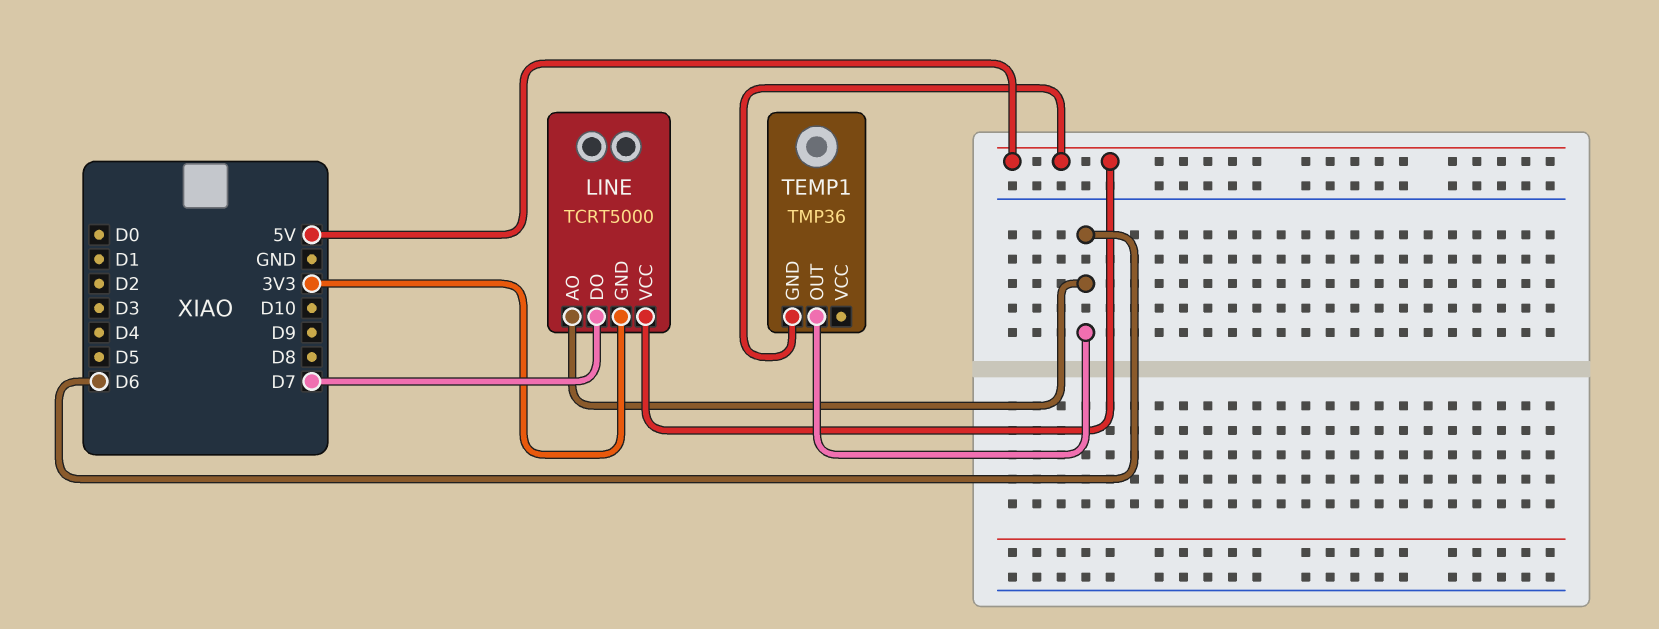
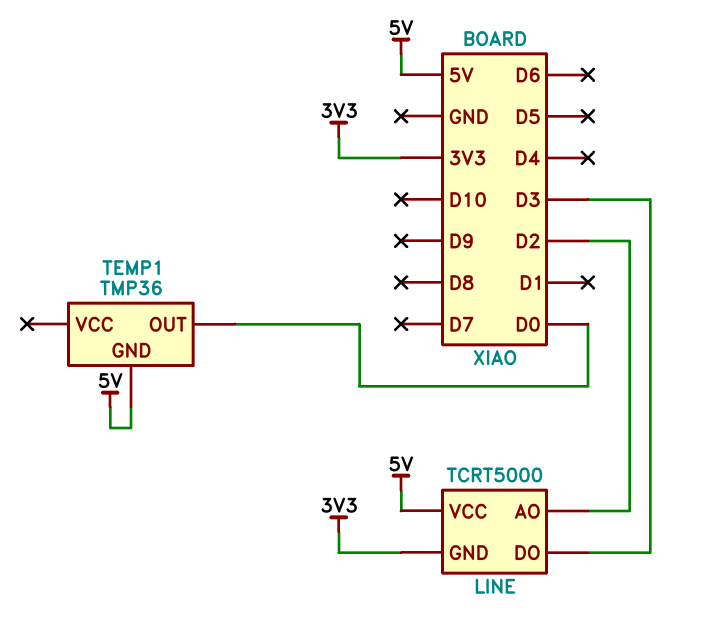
LINE pin AO: D6 -> D2
LINE pin DO: D7 -> D3
TEMP1 pin OUT: D6 -> D0

